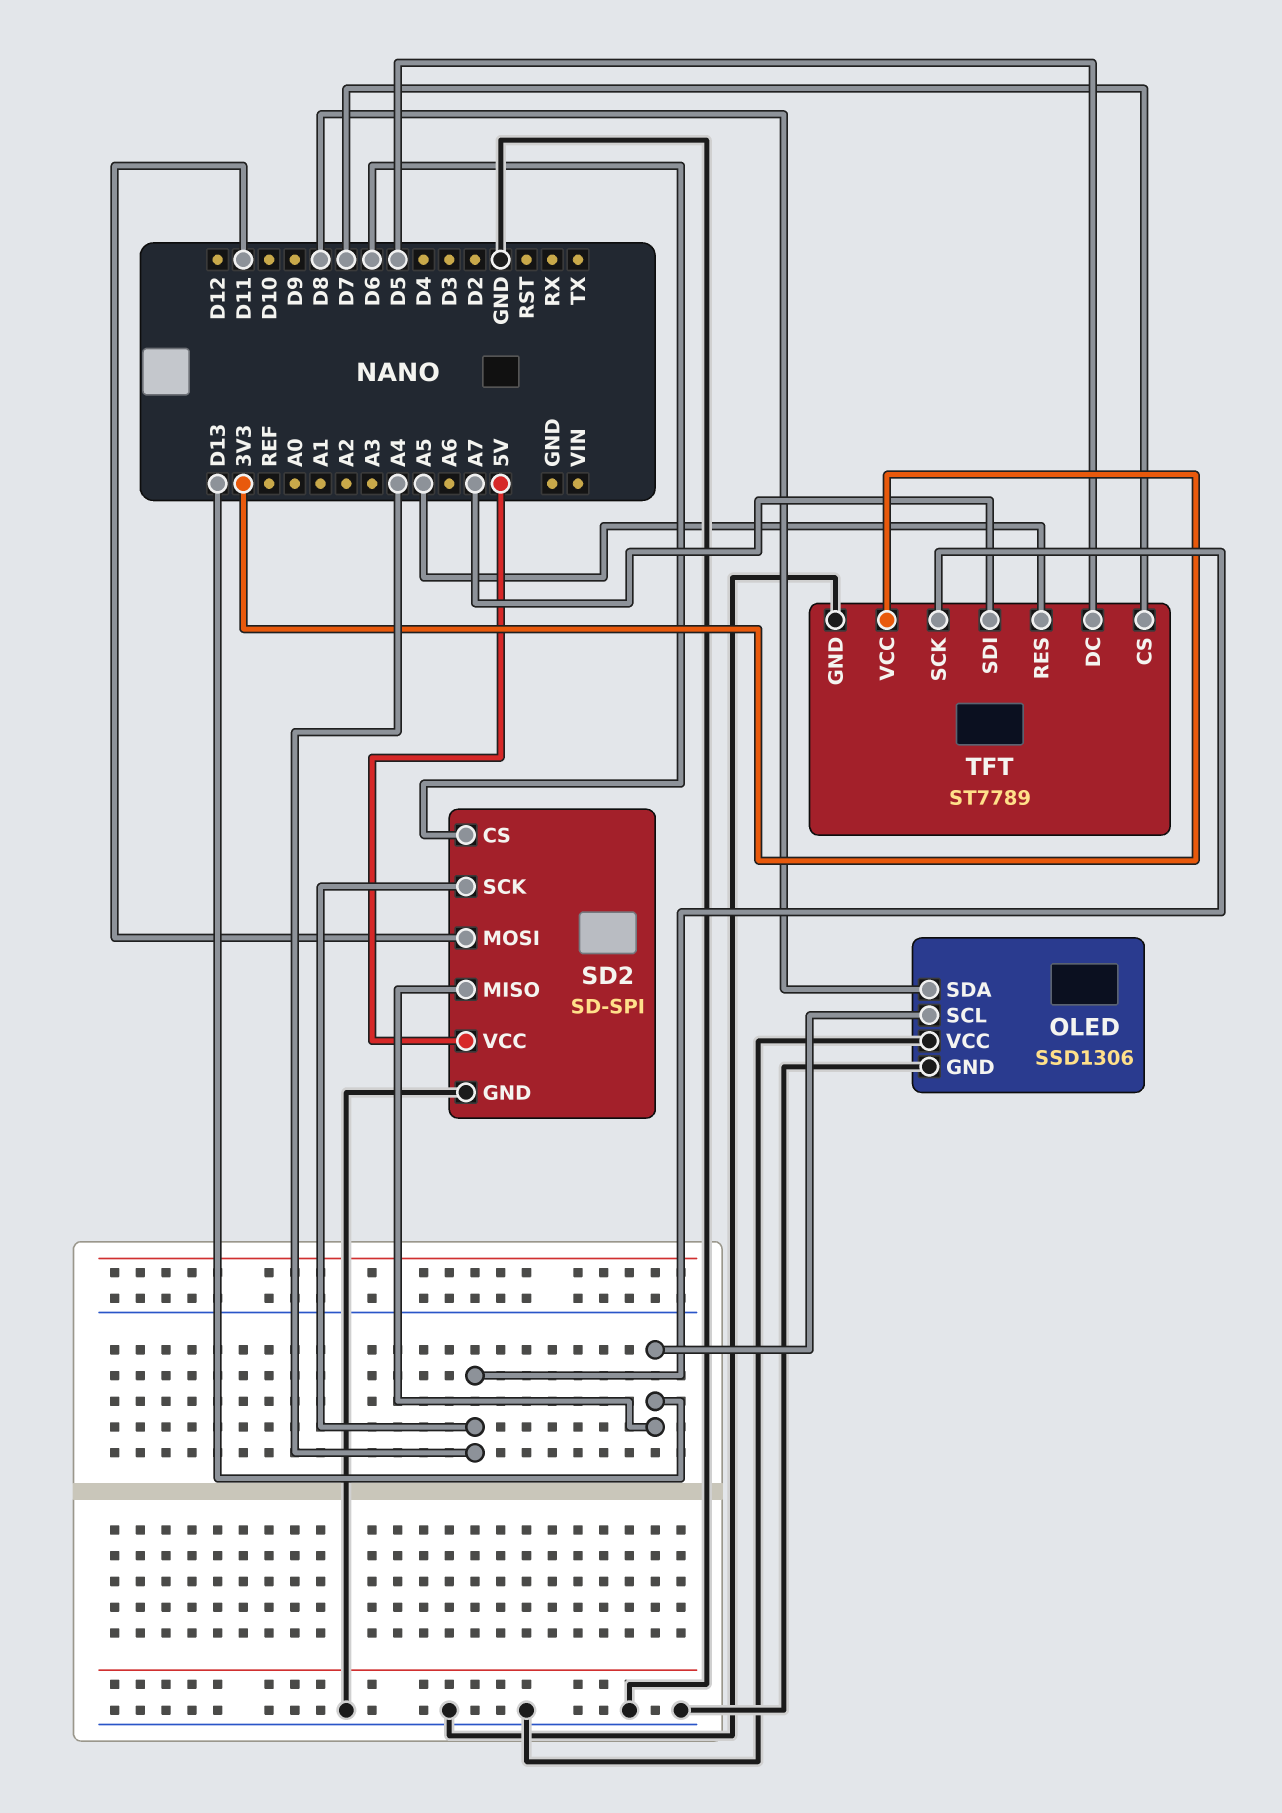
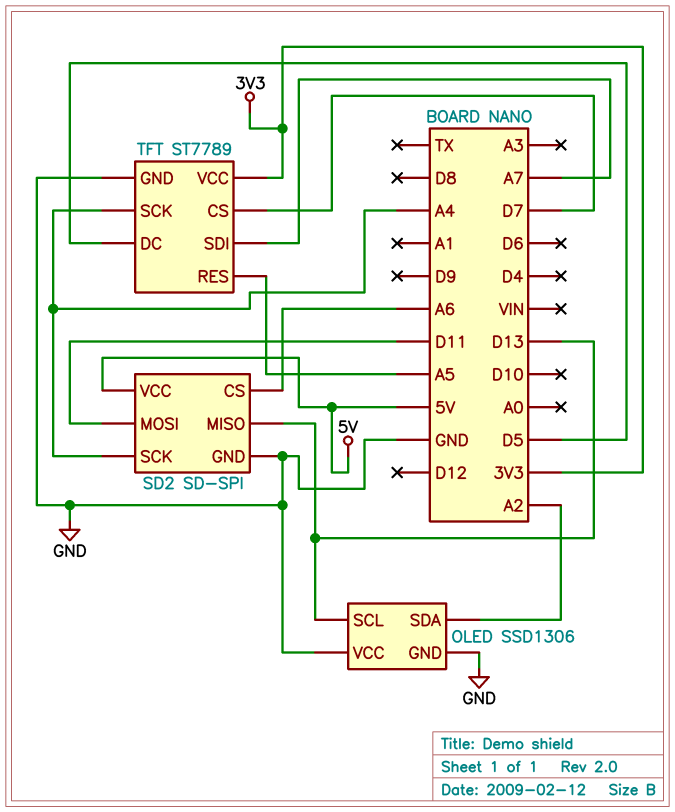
OLED pin SDA: D8 -> A2
SD2 pin CS: D6 -> A6

